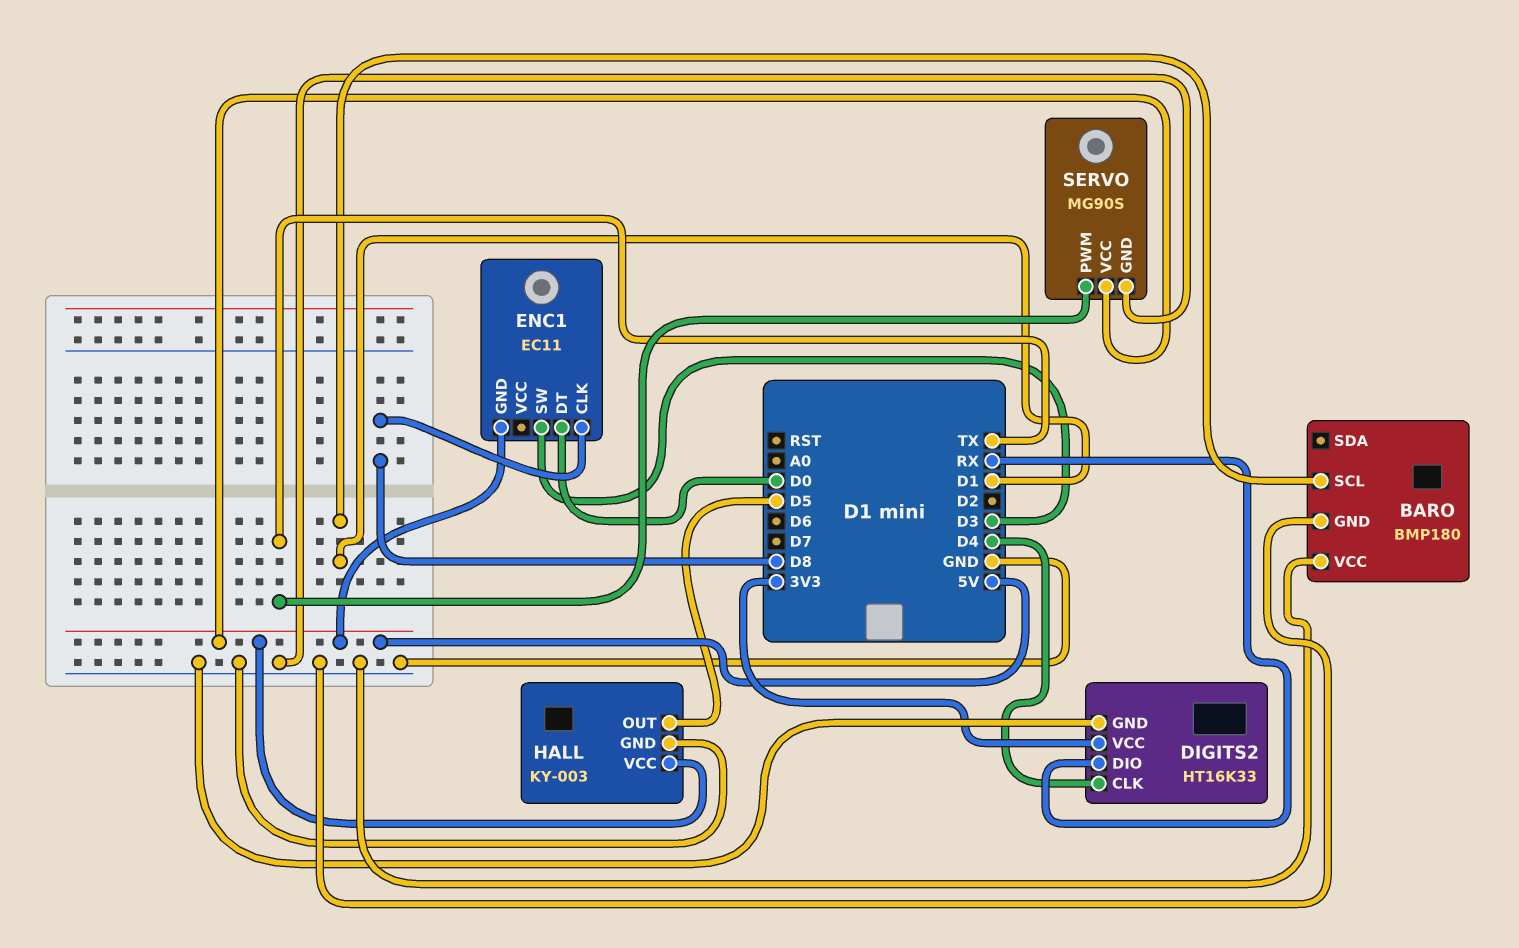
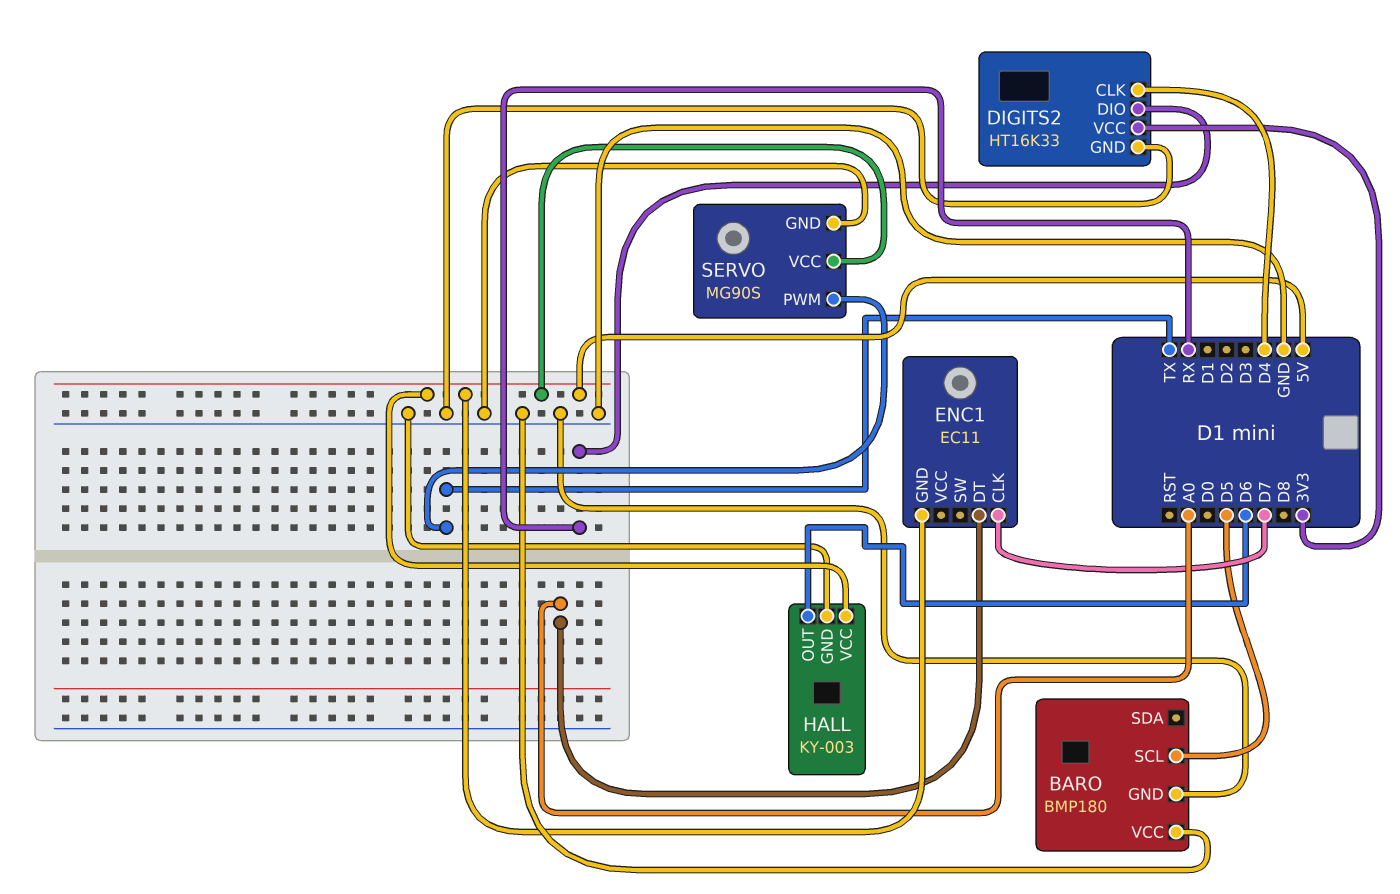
BARO pin SCL: D1 -> D5
ENC1 pin CLK: D8 -> D7
ENC1 pin DT: D0 -> A0
ENC1 pin SW: D3 -> none
HALL pin OUT: D5 -> D6

